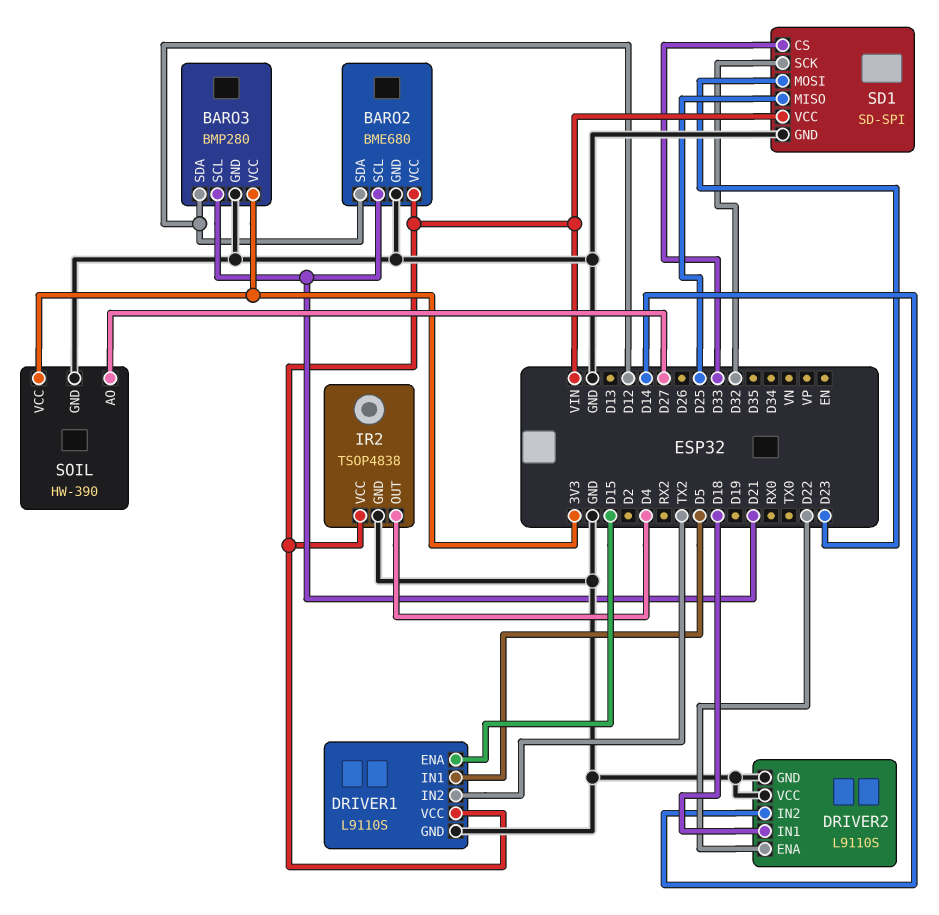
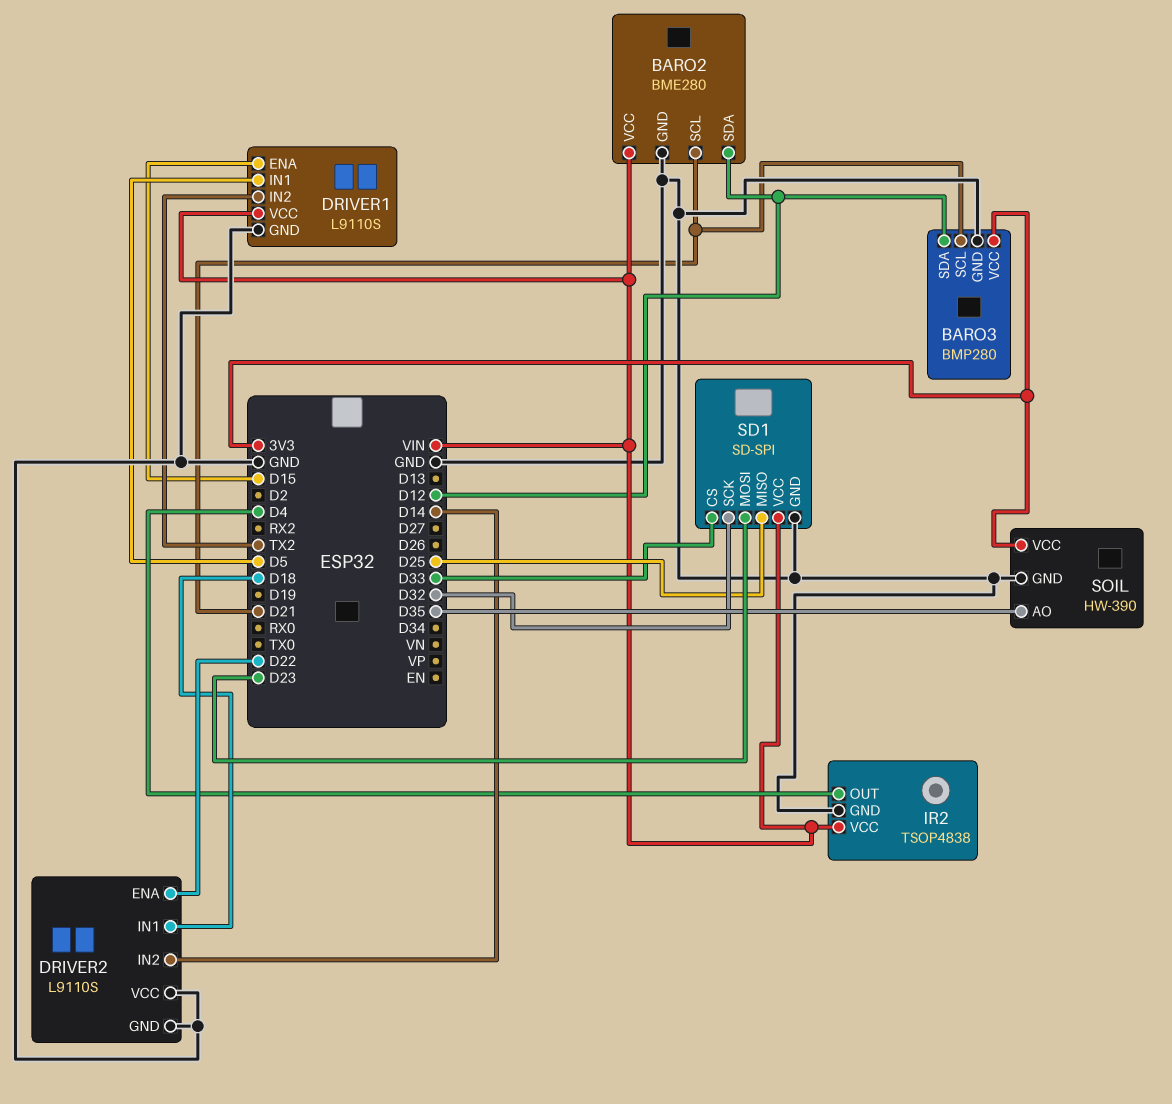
BARO2: BME680 -> BME280
SOIL pin AO: D27 -> D35

